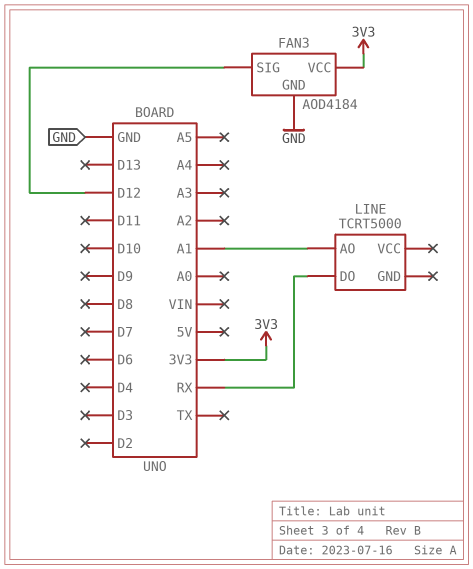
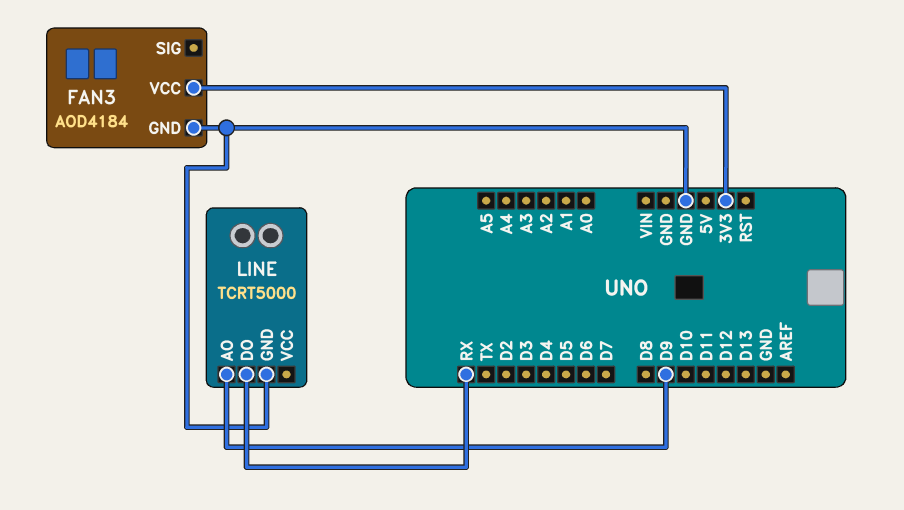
FAN3 pin SIG: D12 -> none
LINE pin AO: A1 -> D9
LINE pin GND: none -> GND

